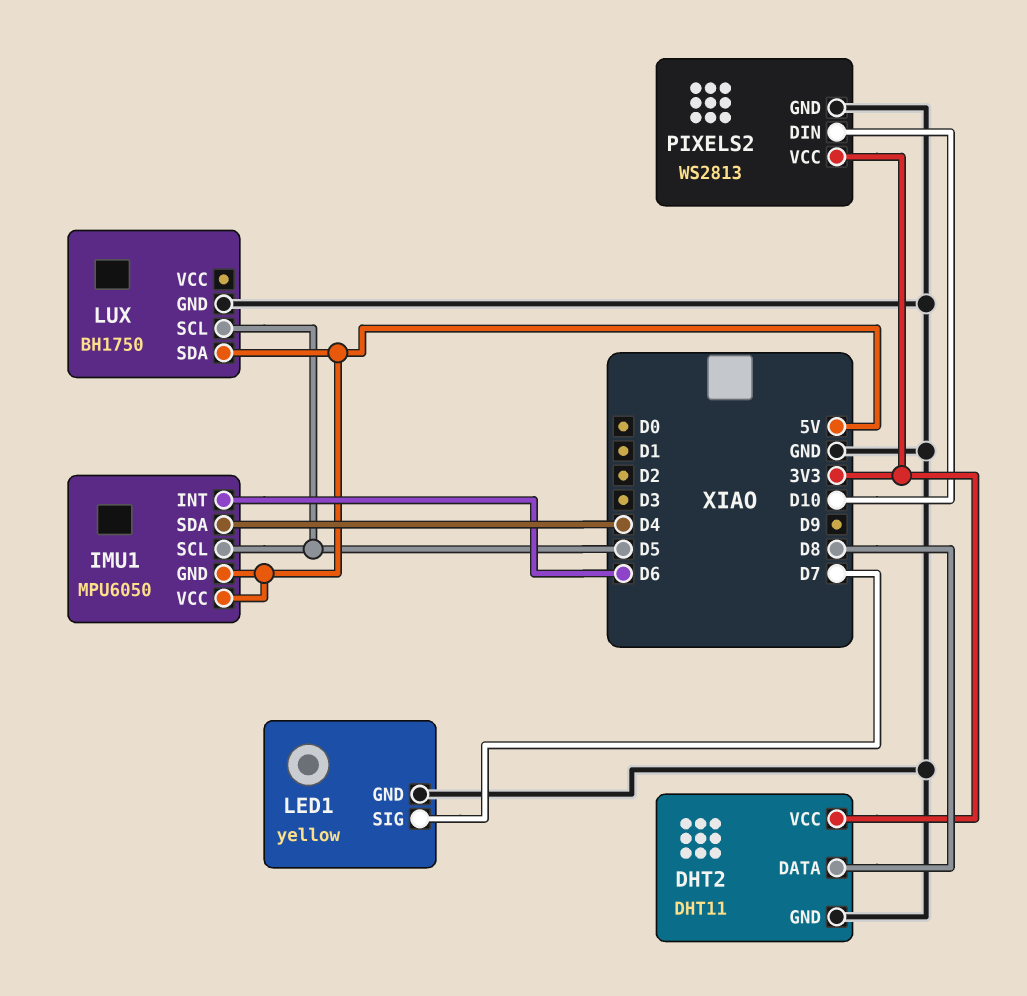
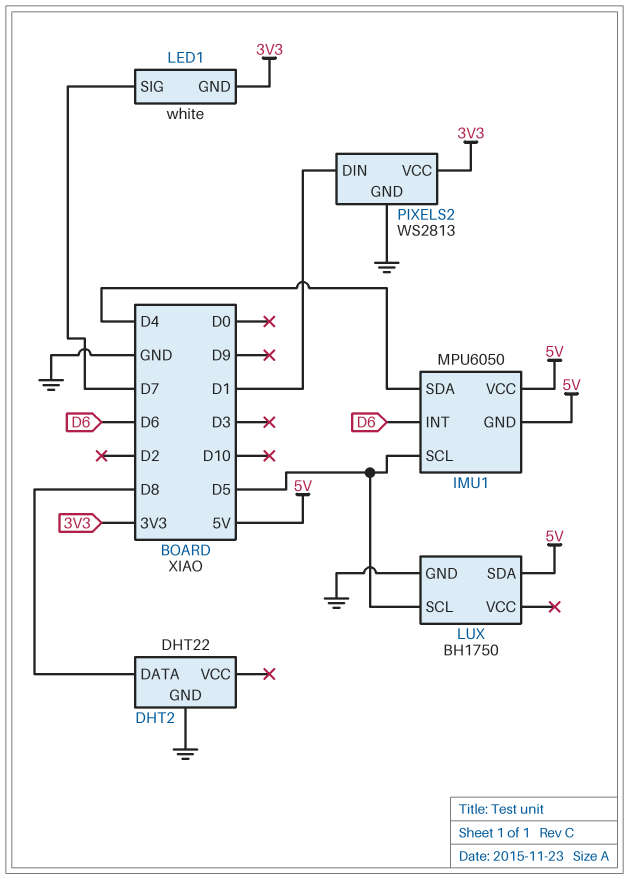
DHT2: DHT11 -> DHT22
DHT2 pin VCC: 3V3 -> none
LED1: yellow -> white
LED1 pin GND: GND -> 3V3
PIXELS2 pin DIN: D10 -> D1

